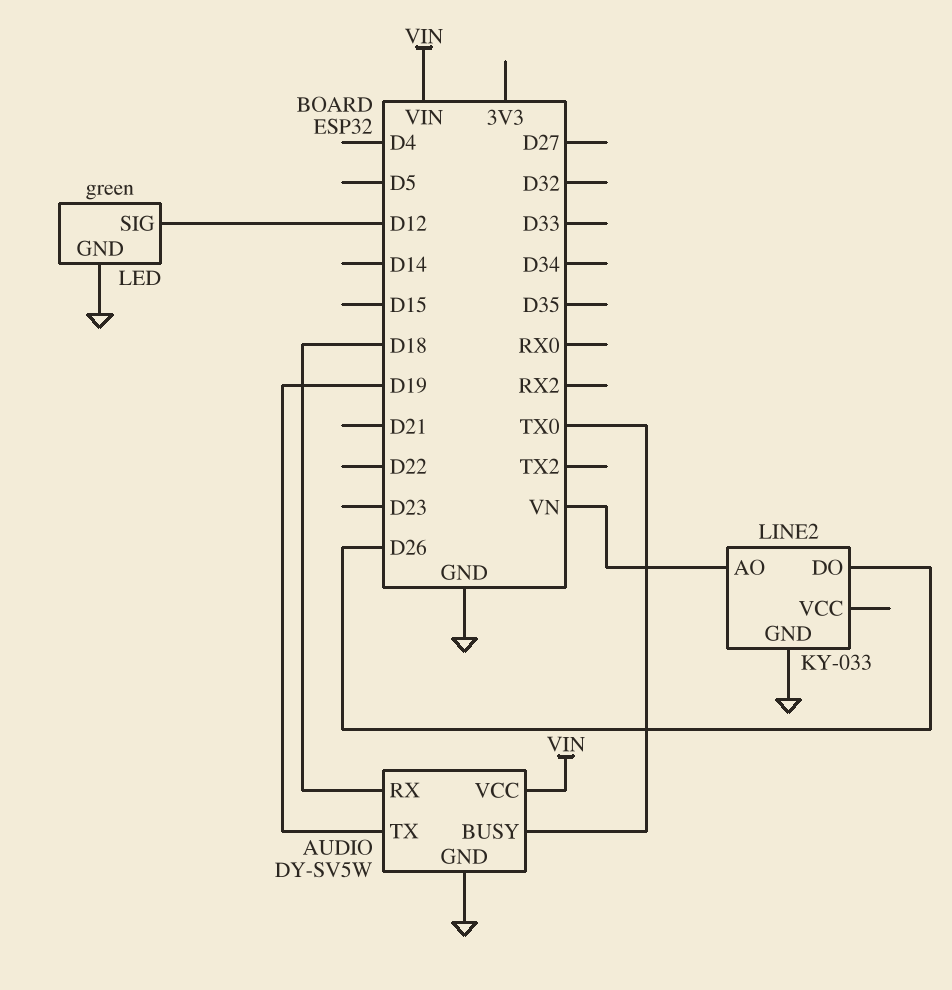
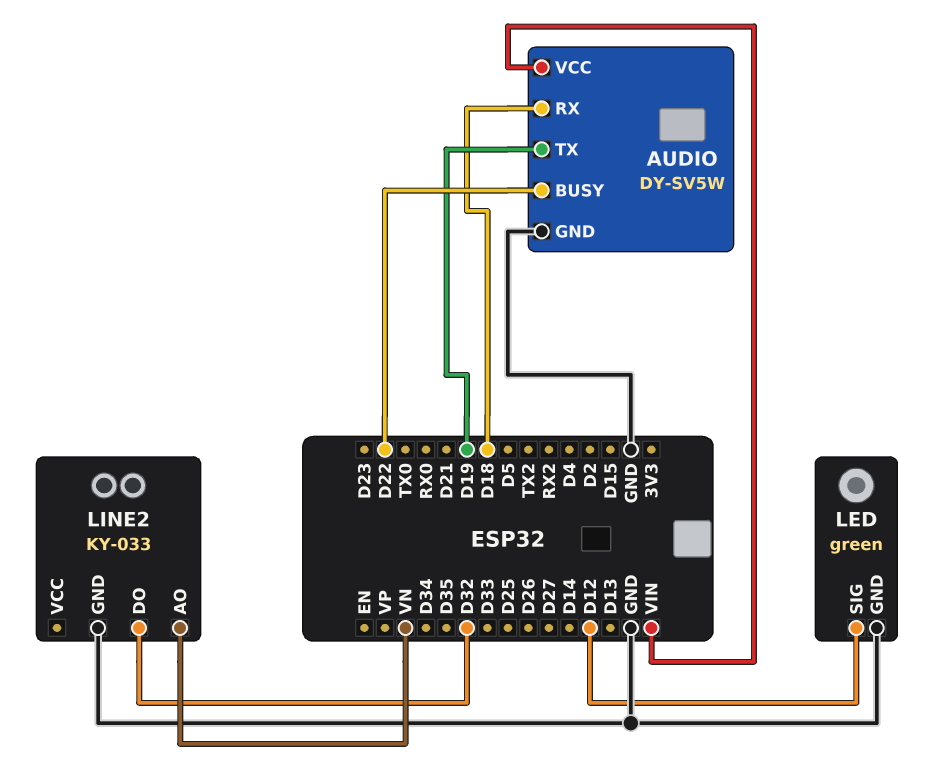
AUDIO pin BUSY: TX0 -> D22
LINE2 pin DO: D26 -> D32

